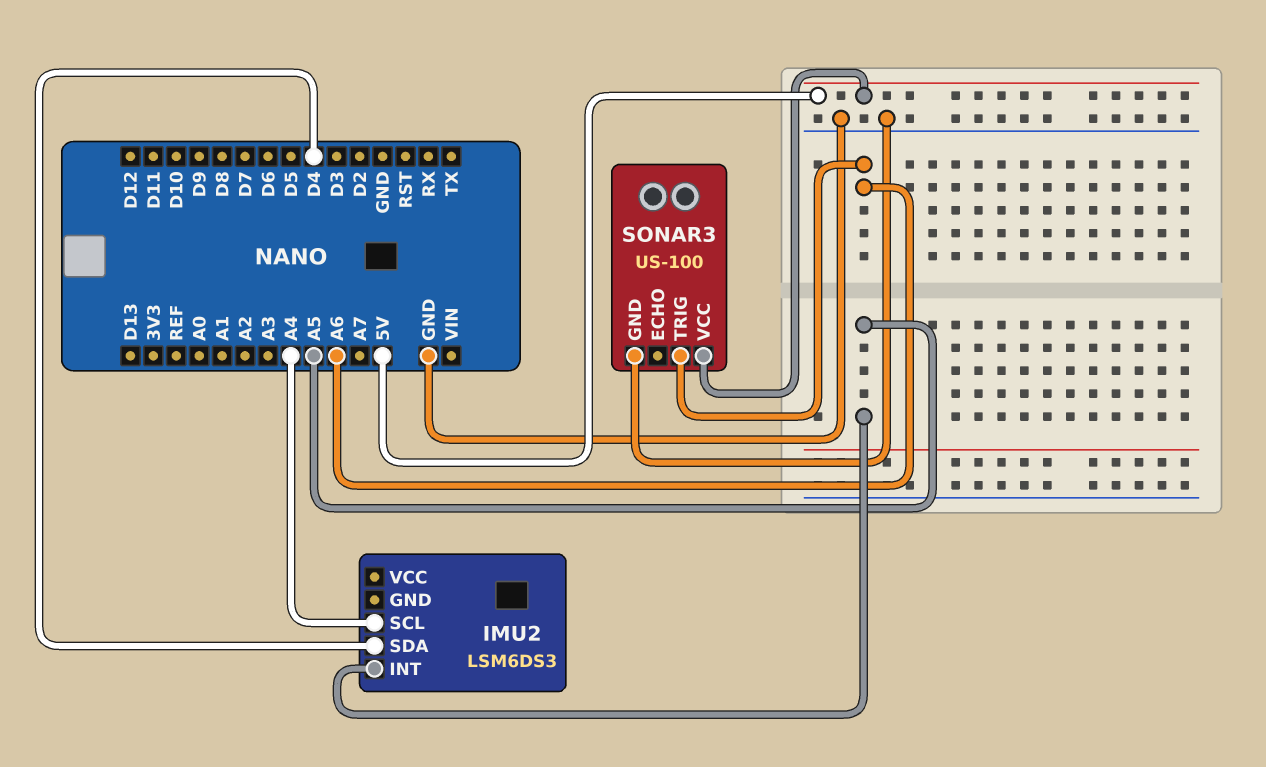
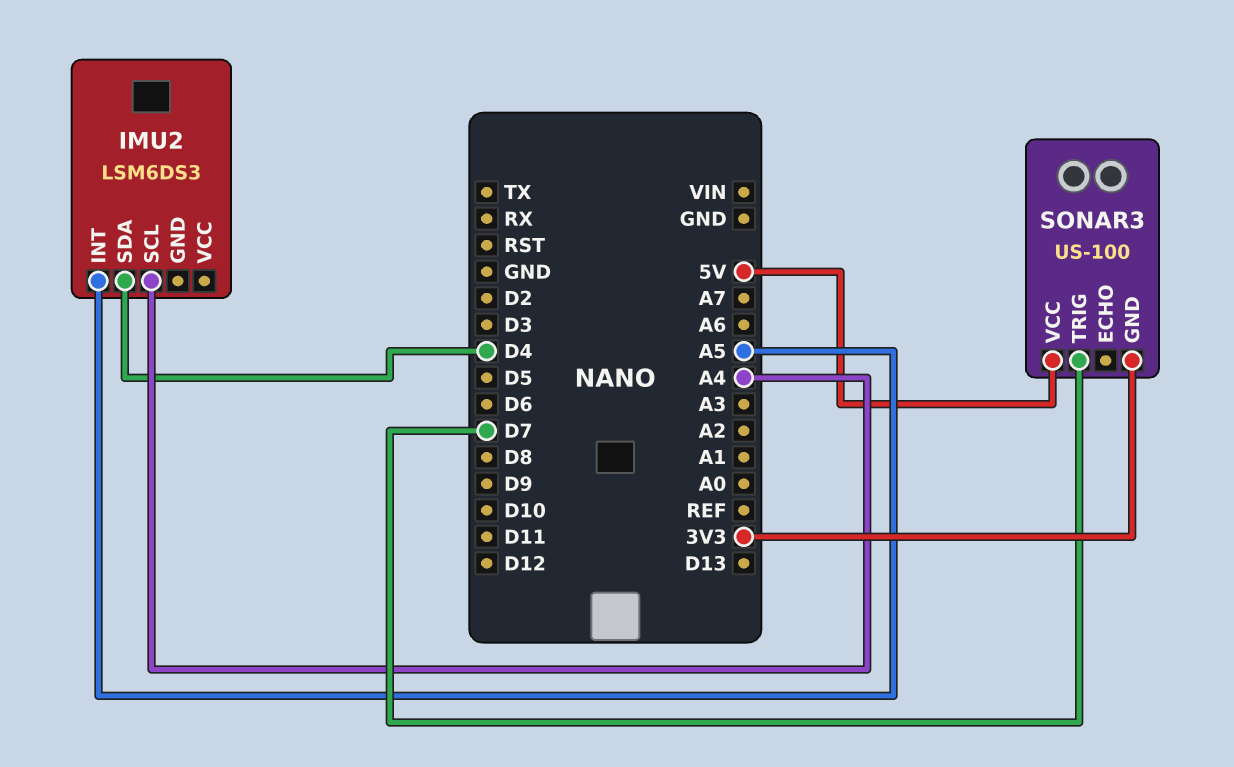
SONAR3 pin GND: GND -> 3V3
SONAR3 pin TRIG: A6 -> D7

